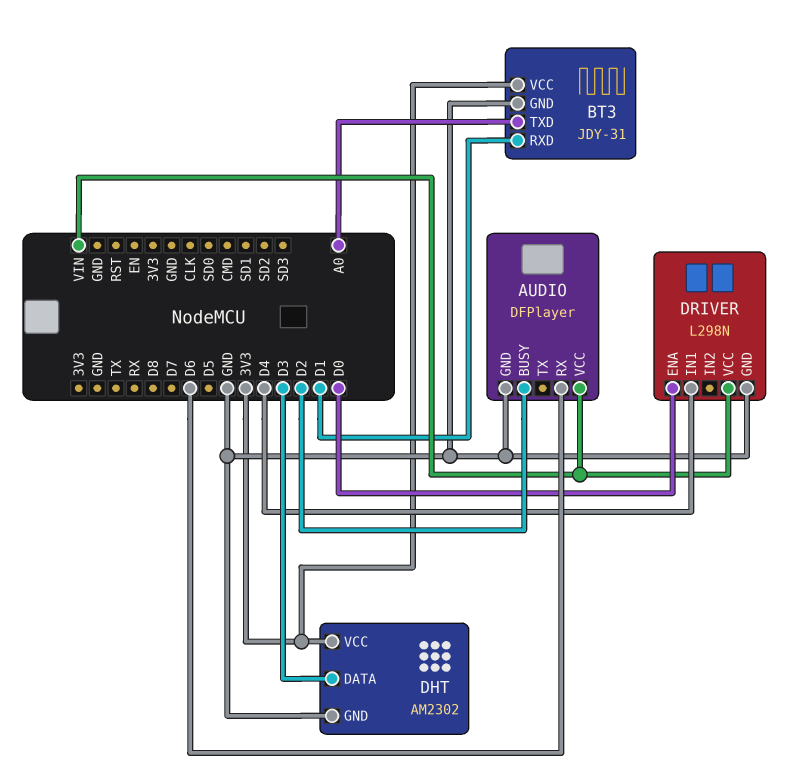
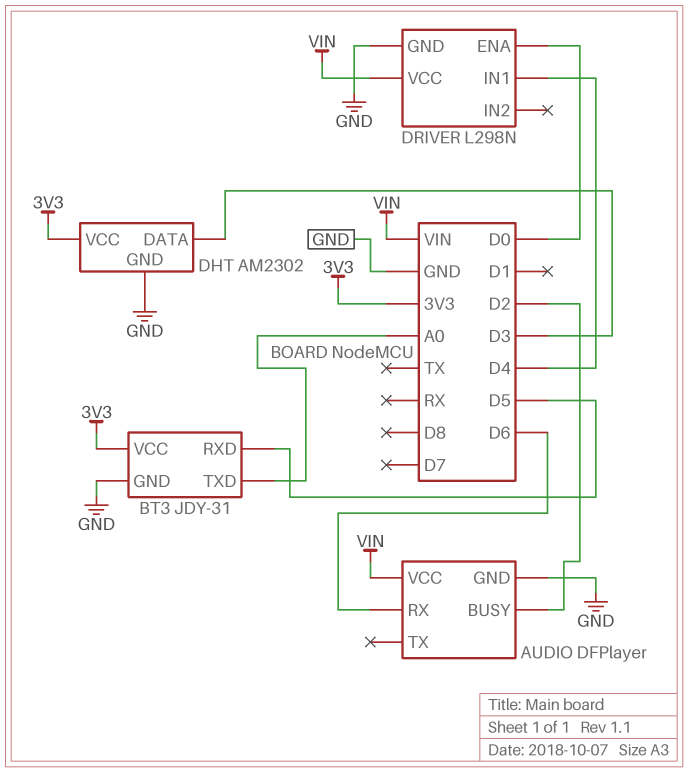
BT3 pin RXD: D1 -> D5

